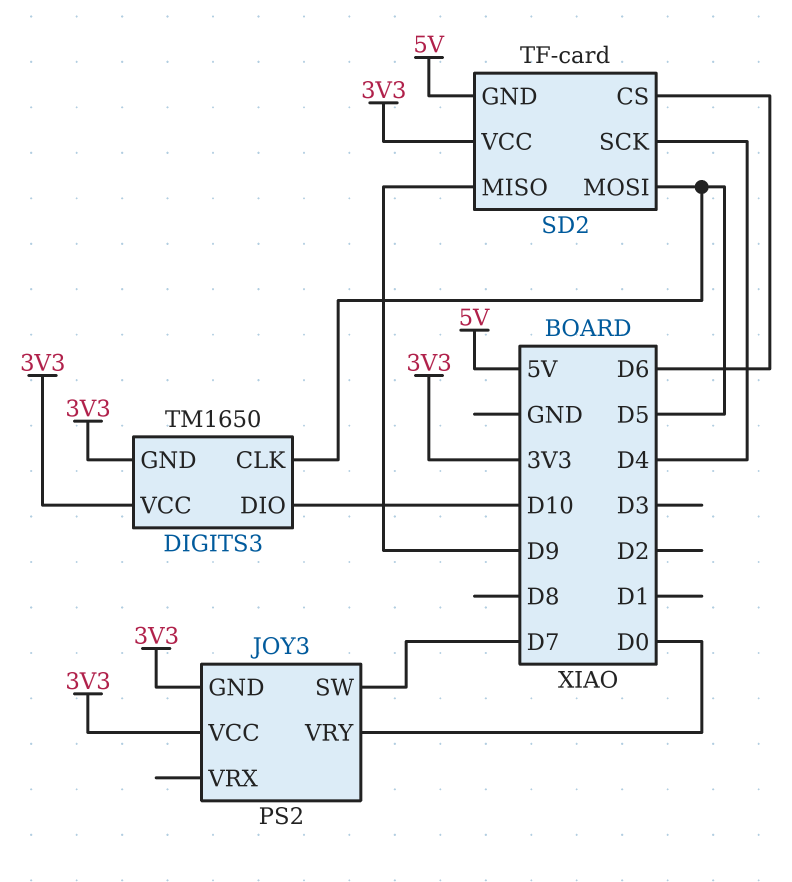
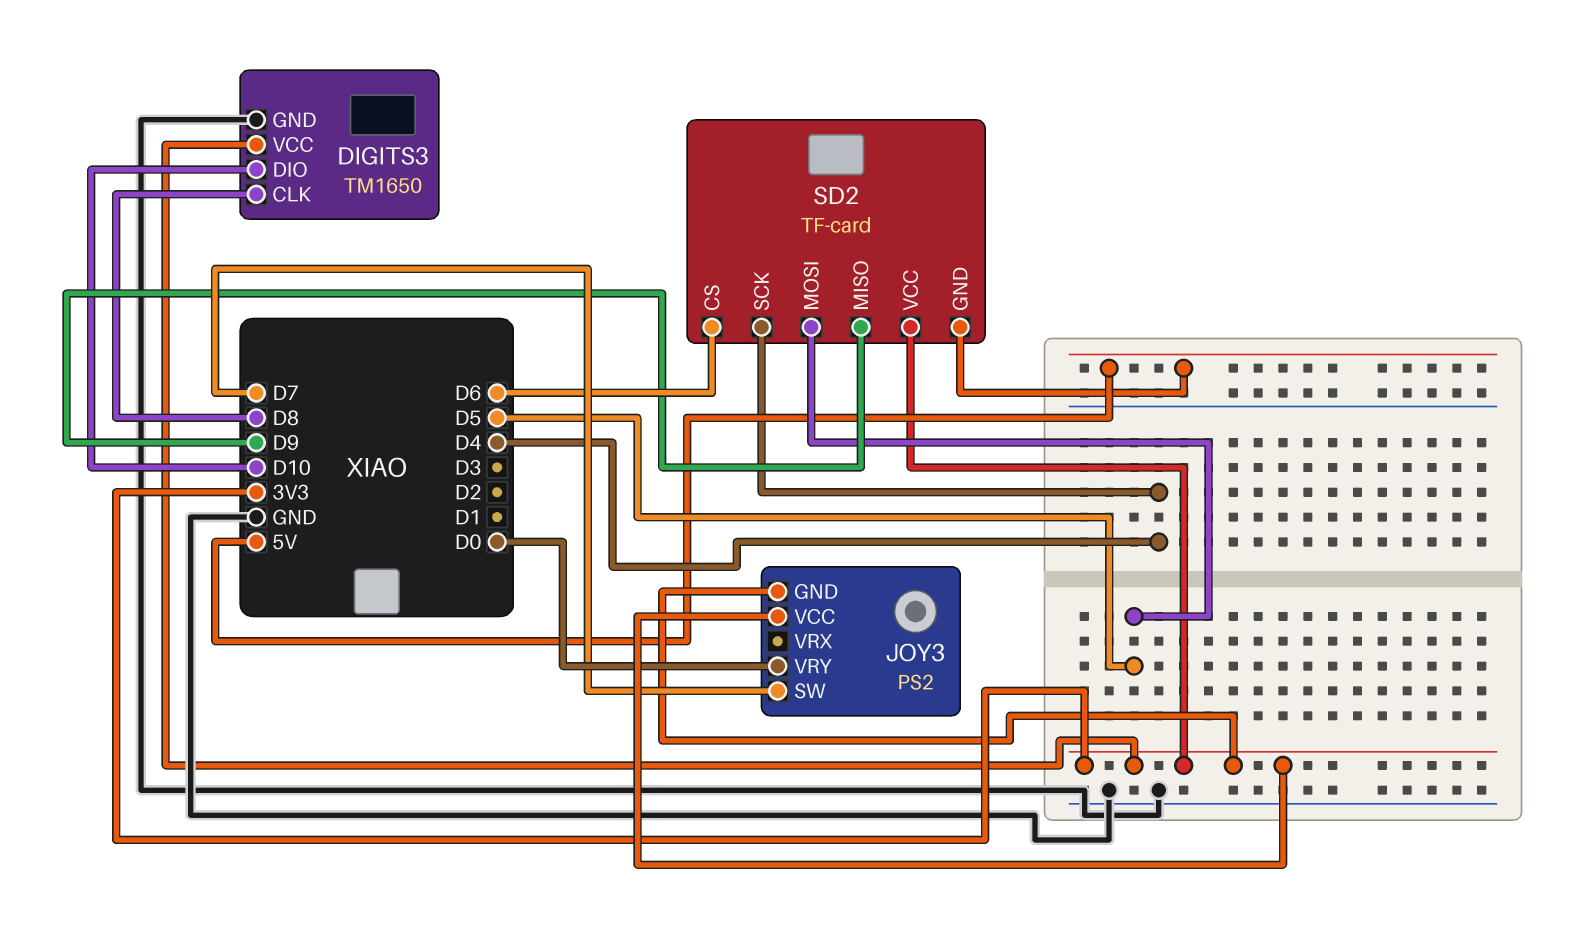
DIGITS3 pin CLK: D5 -> D8
DIGITS3 pin GND: 3V3 -> GND

